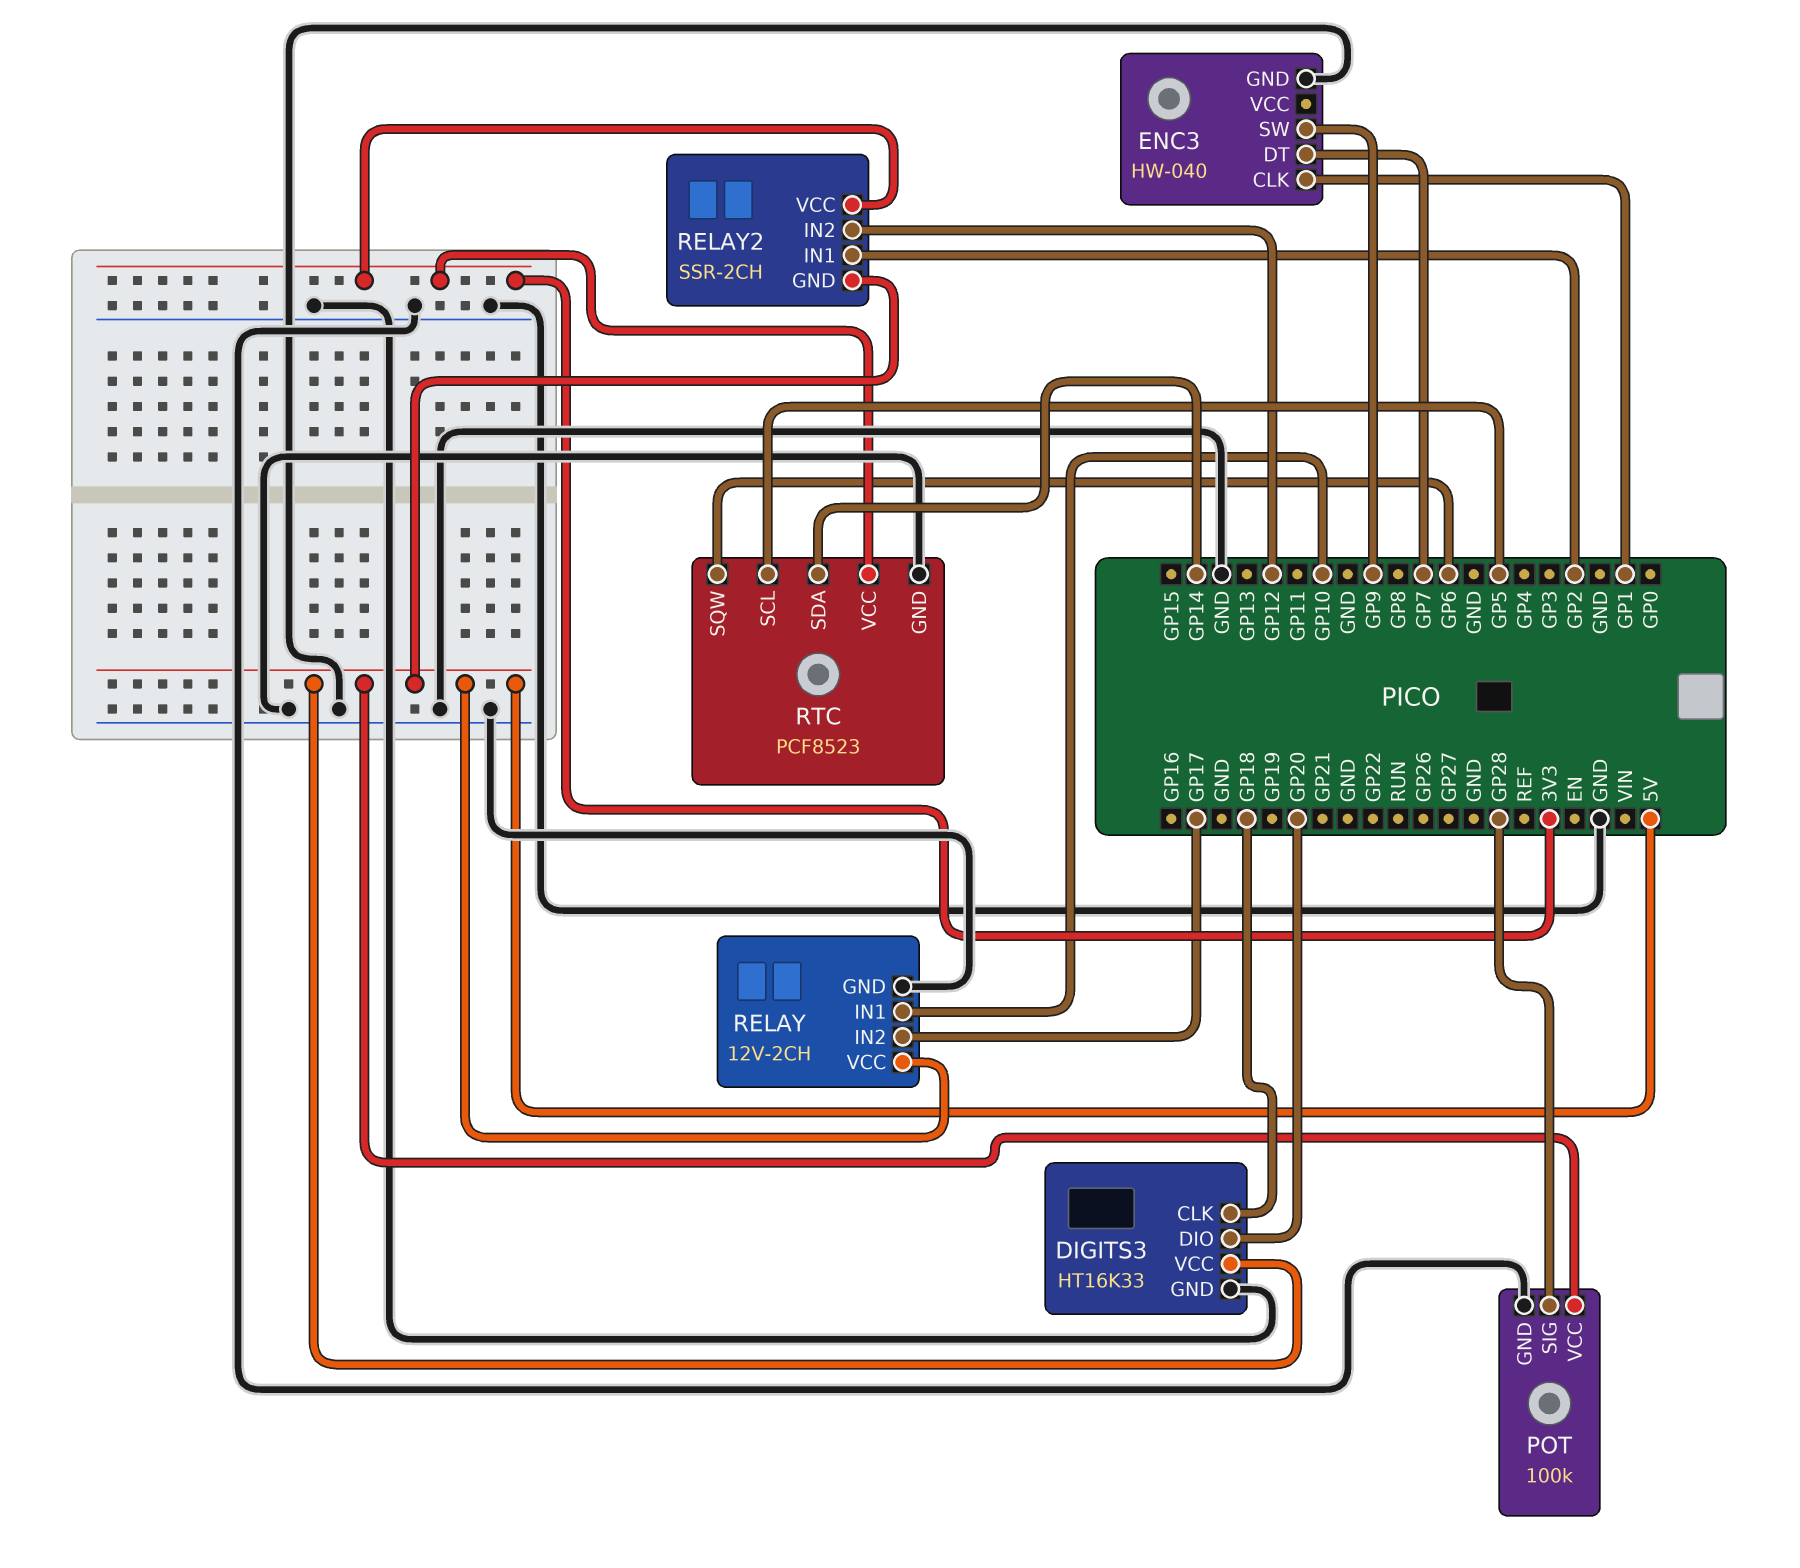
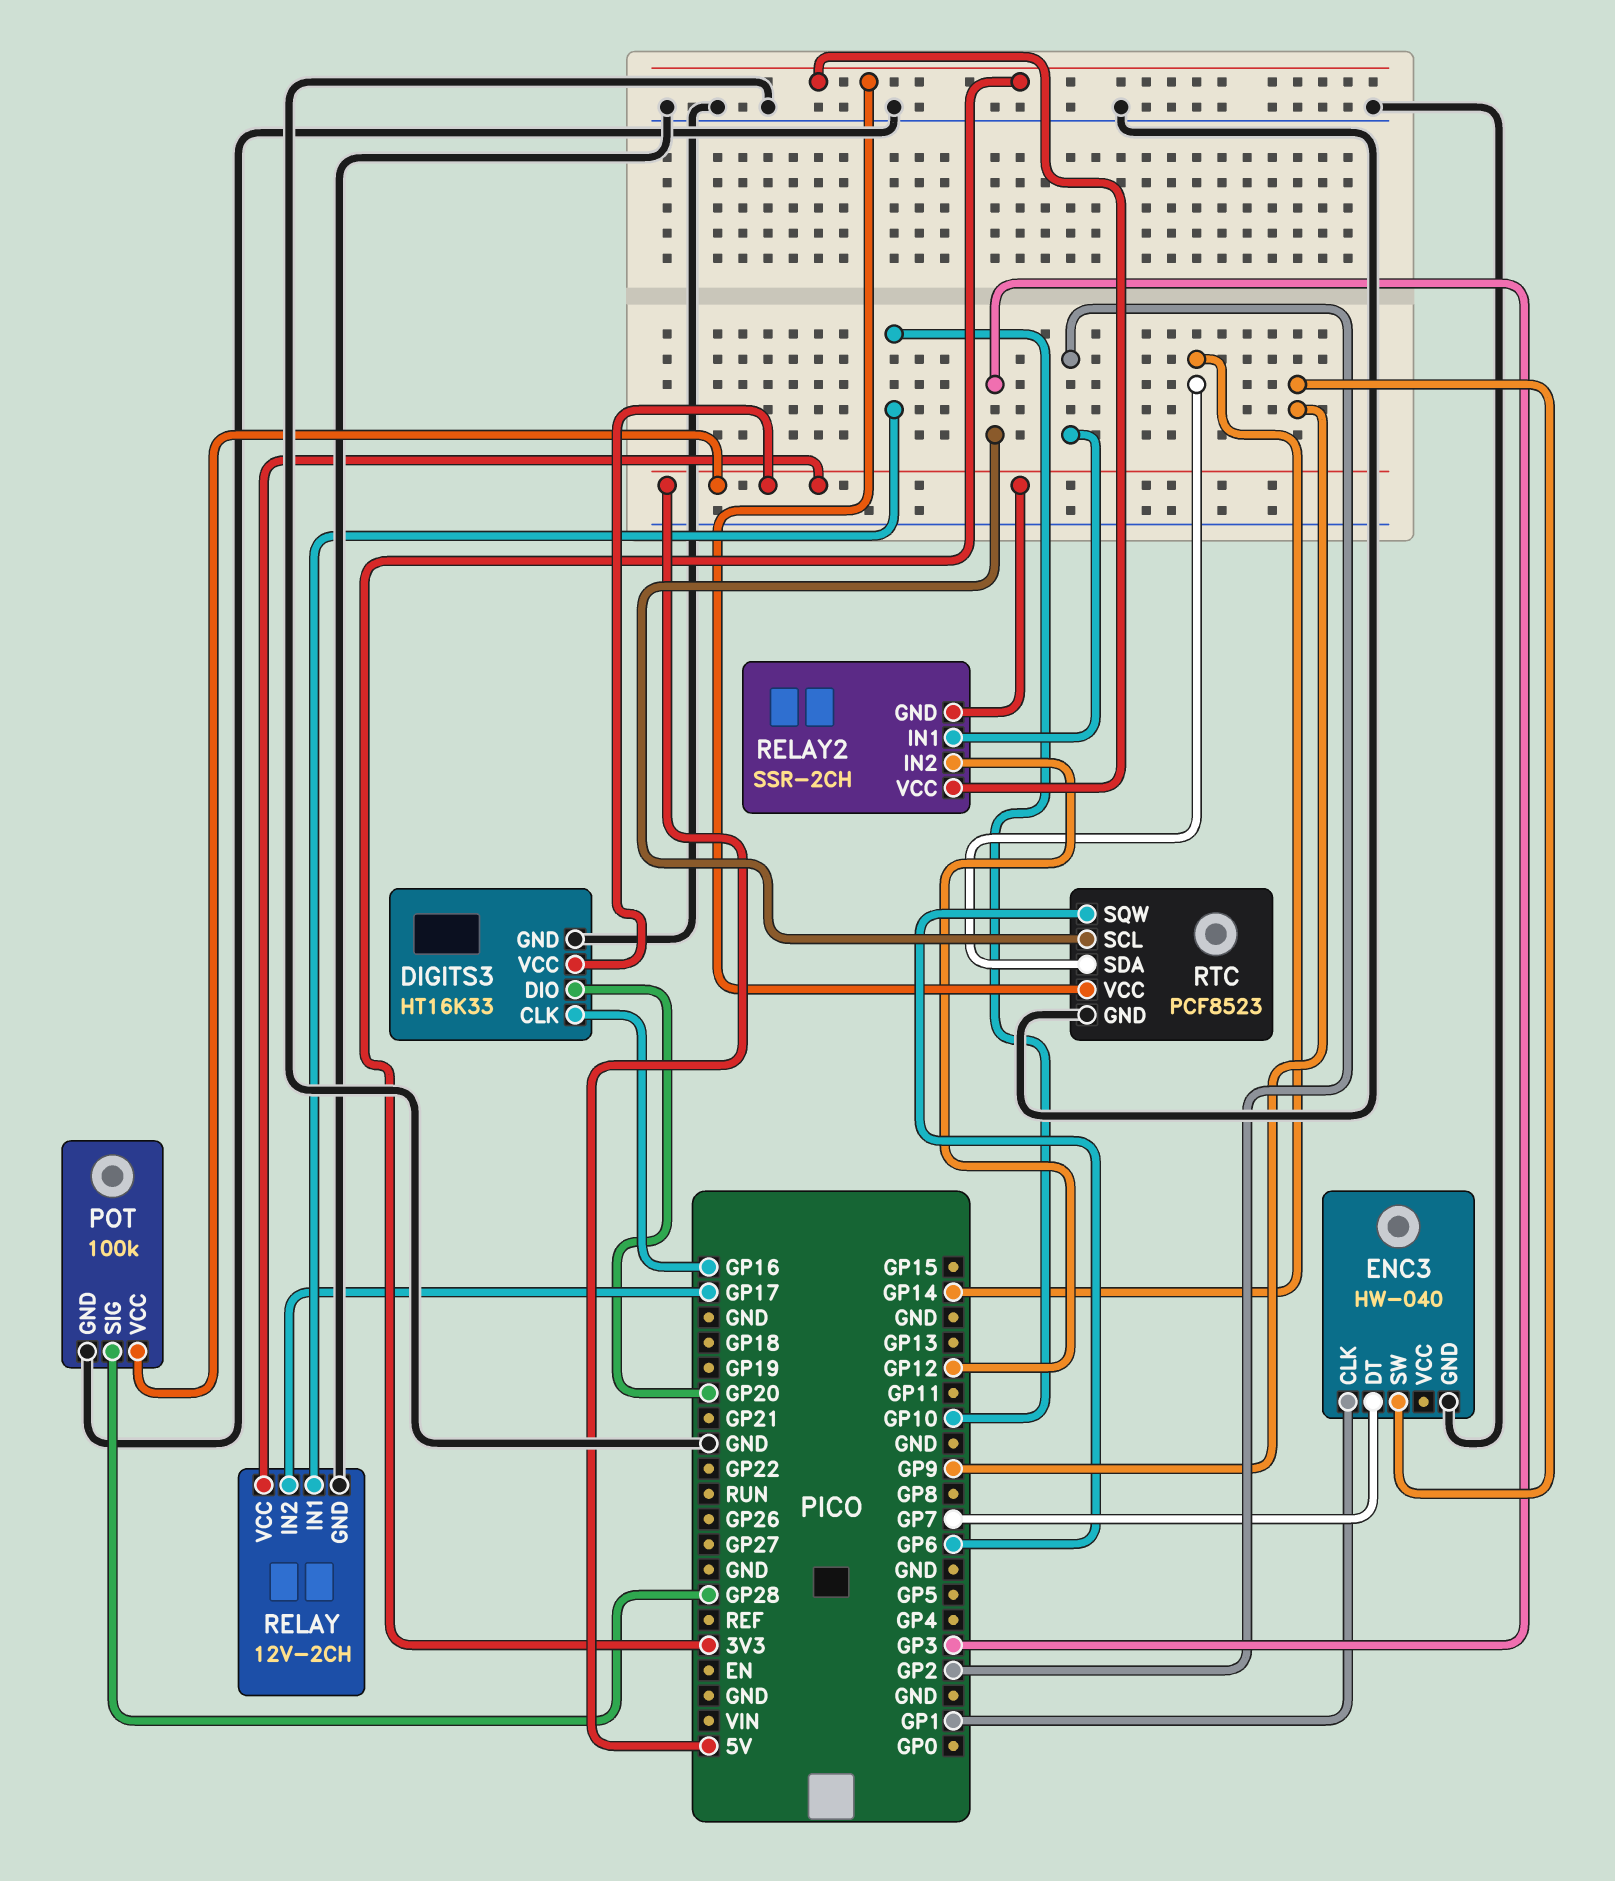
DIGITS3 pin CLK: GP18 -> GP16
RTC pin SCL: GP5 -> GP3

